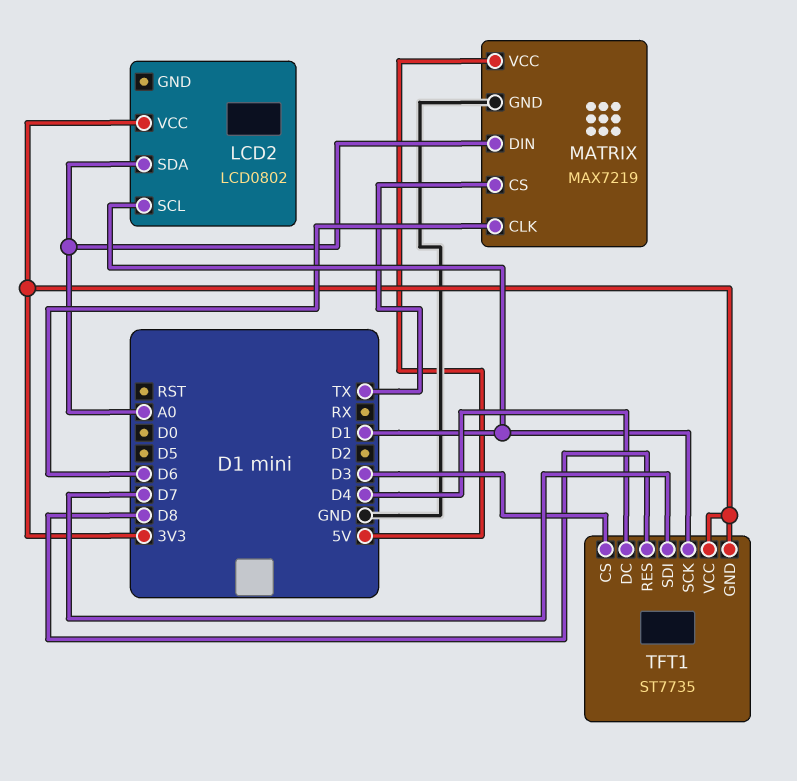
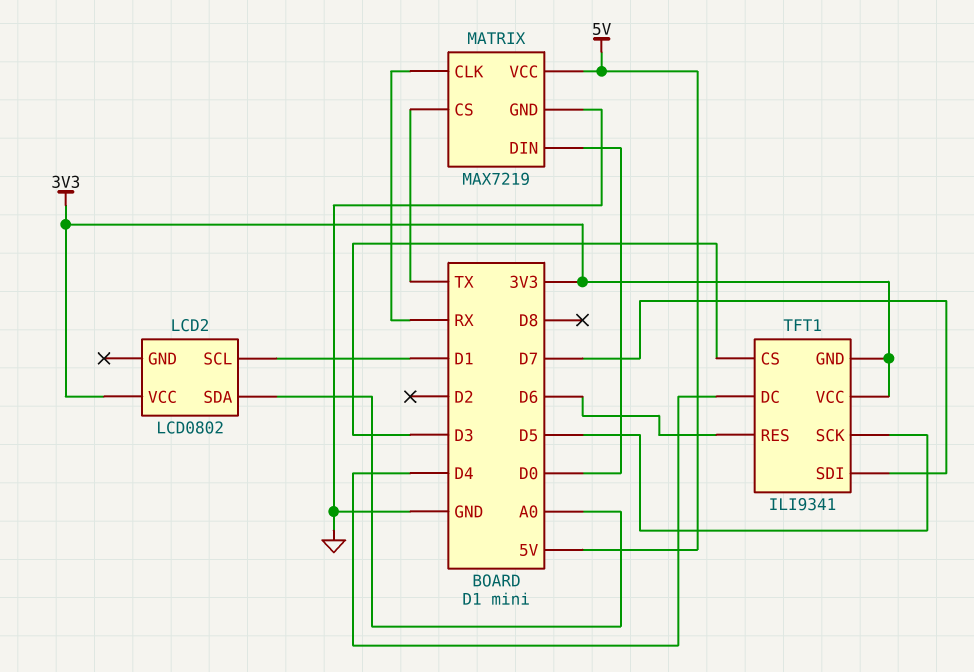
MATRIX pin CLK: D6 -> RX
MATRIX pin DIN: A0 -> D0
TFT1: ST7735 -> ILI9341
TFT1 pin RES: D8 -> D6
TFT1 pin SCK: D1 -> D5

